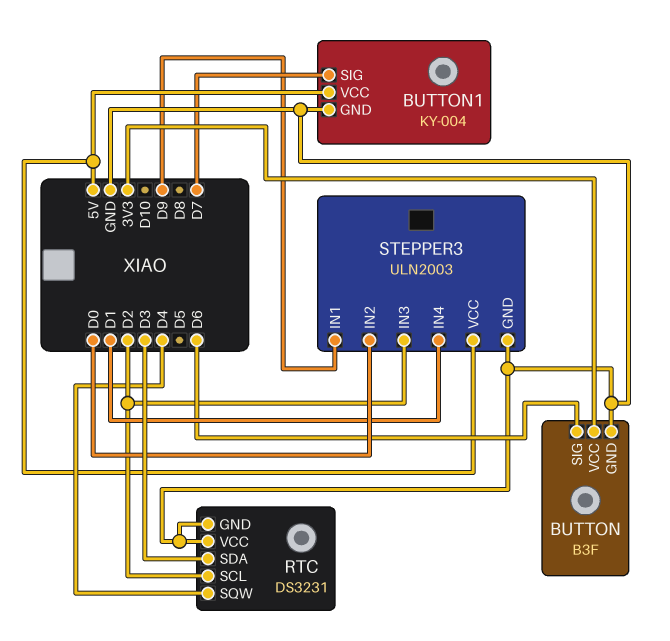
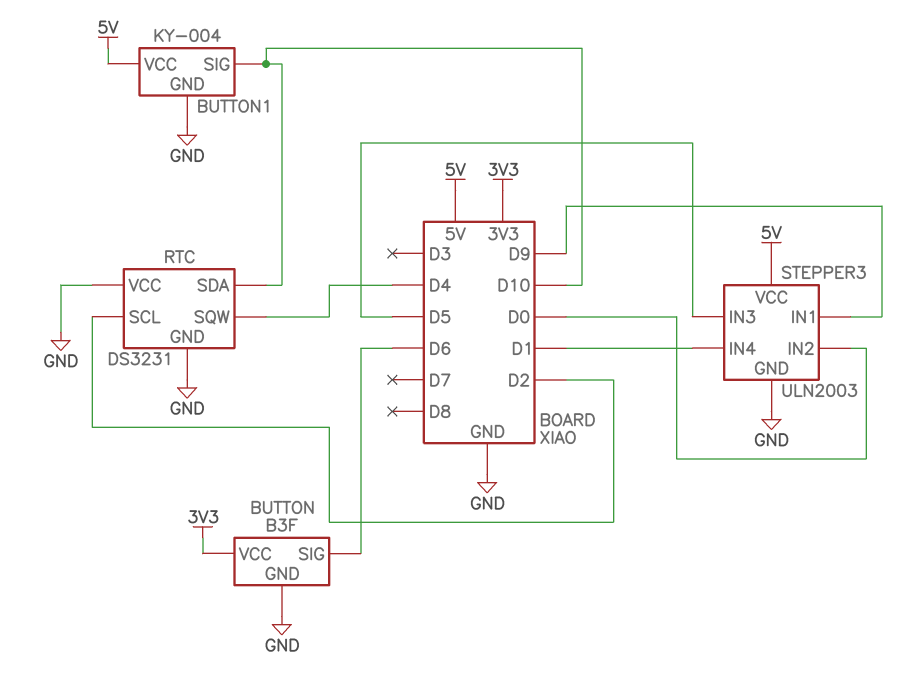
BUTTON1 pin SIG: D7 -> D10
RTC pin SDA: D3 -> D10
STEPPER3 pin IN3: D2 -> D5

